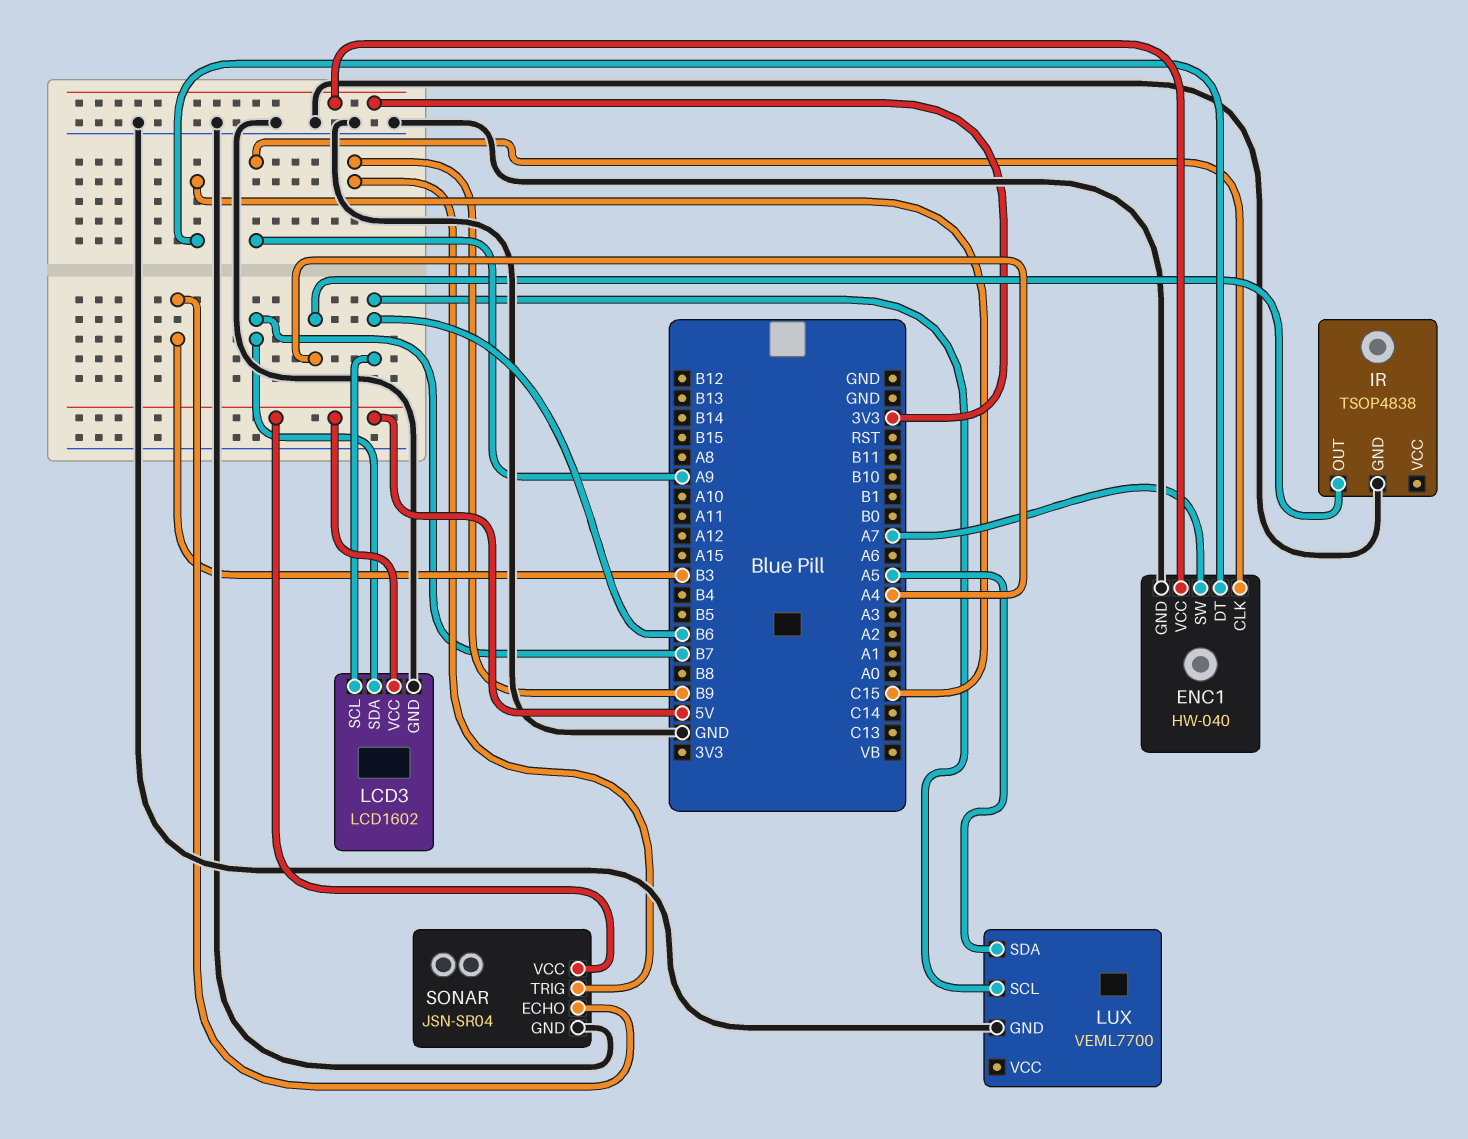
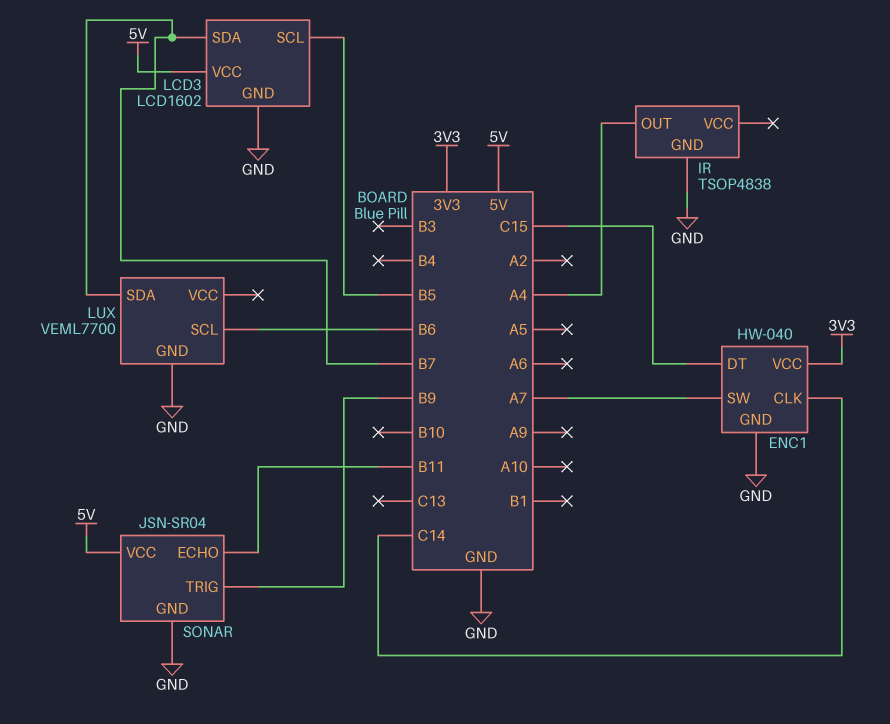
ENC1 pin CLK: A9 -> C14
LCD3 pin SCL: B6 -> B5
LUX pin SDA: A5 -> B7
SONAR pin ECHO: B3 -> B11

